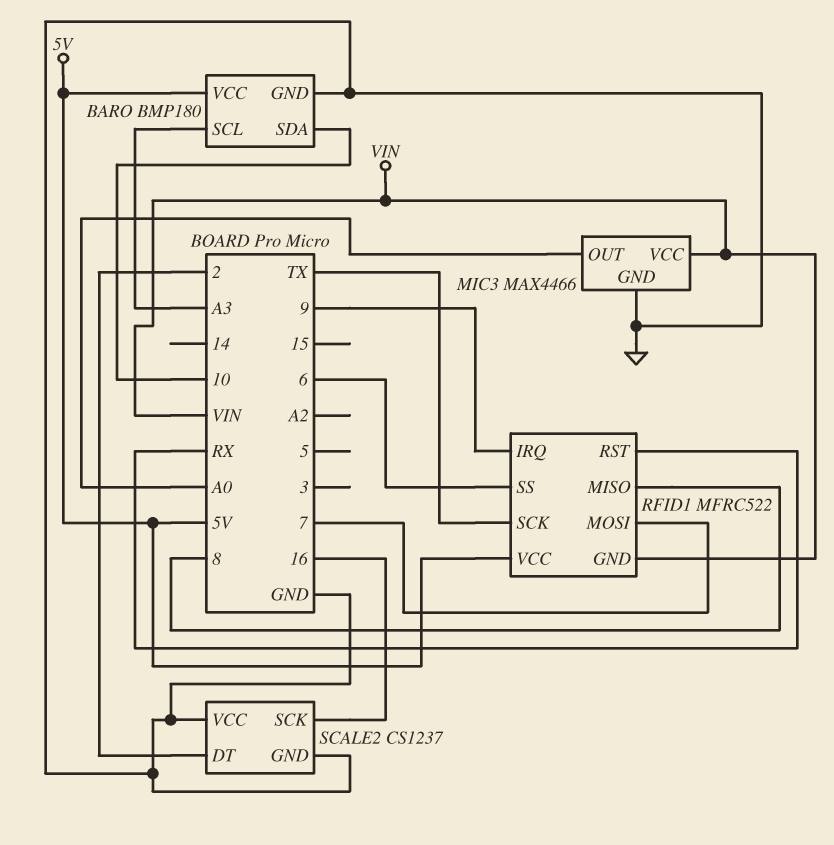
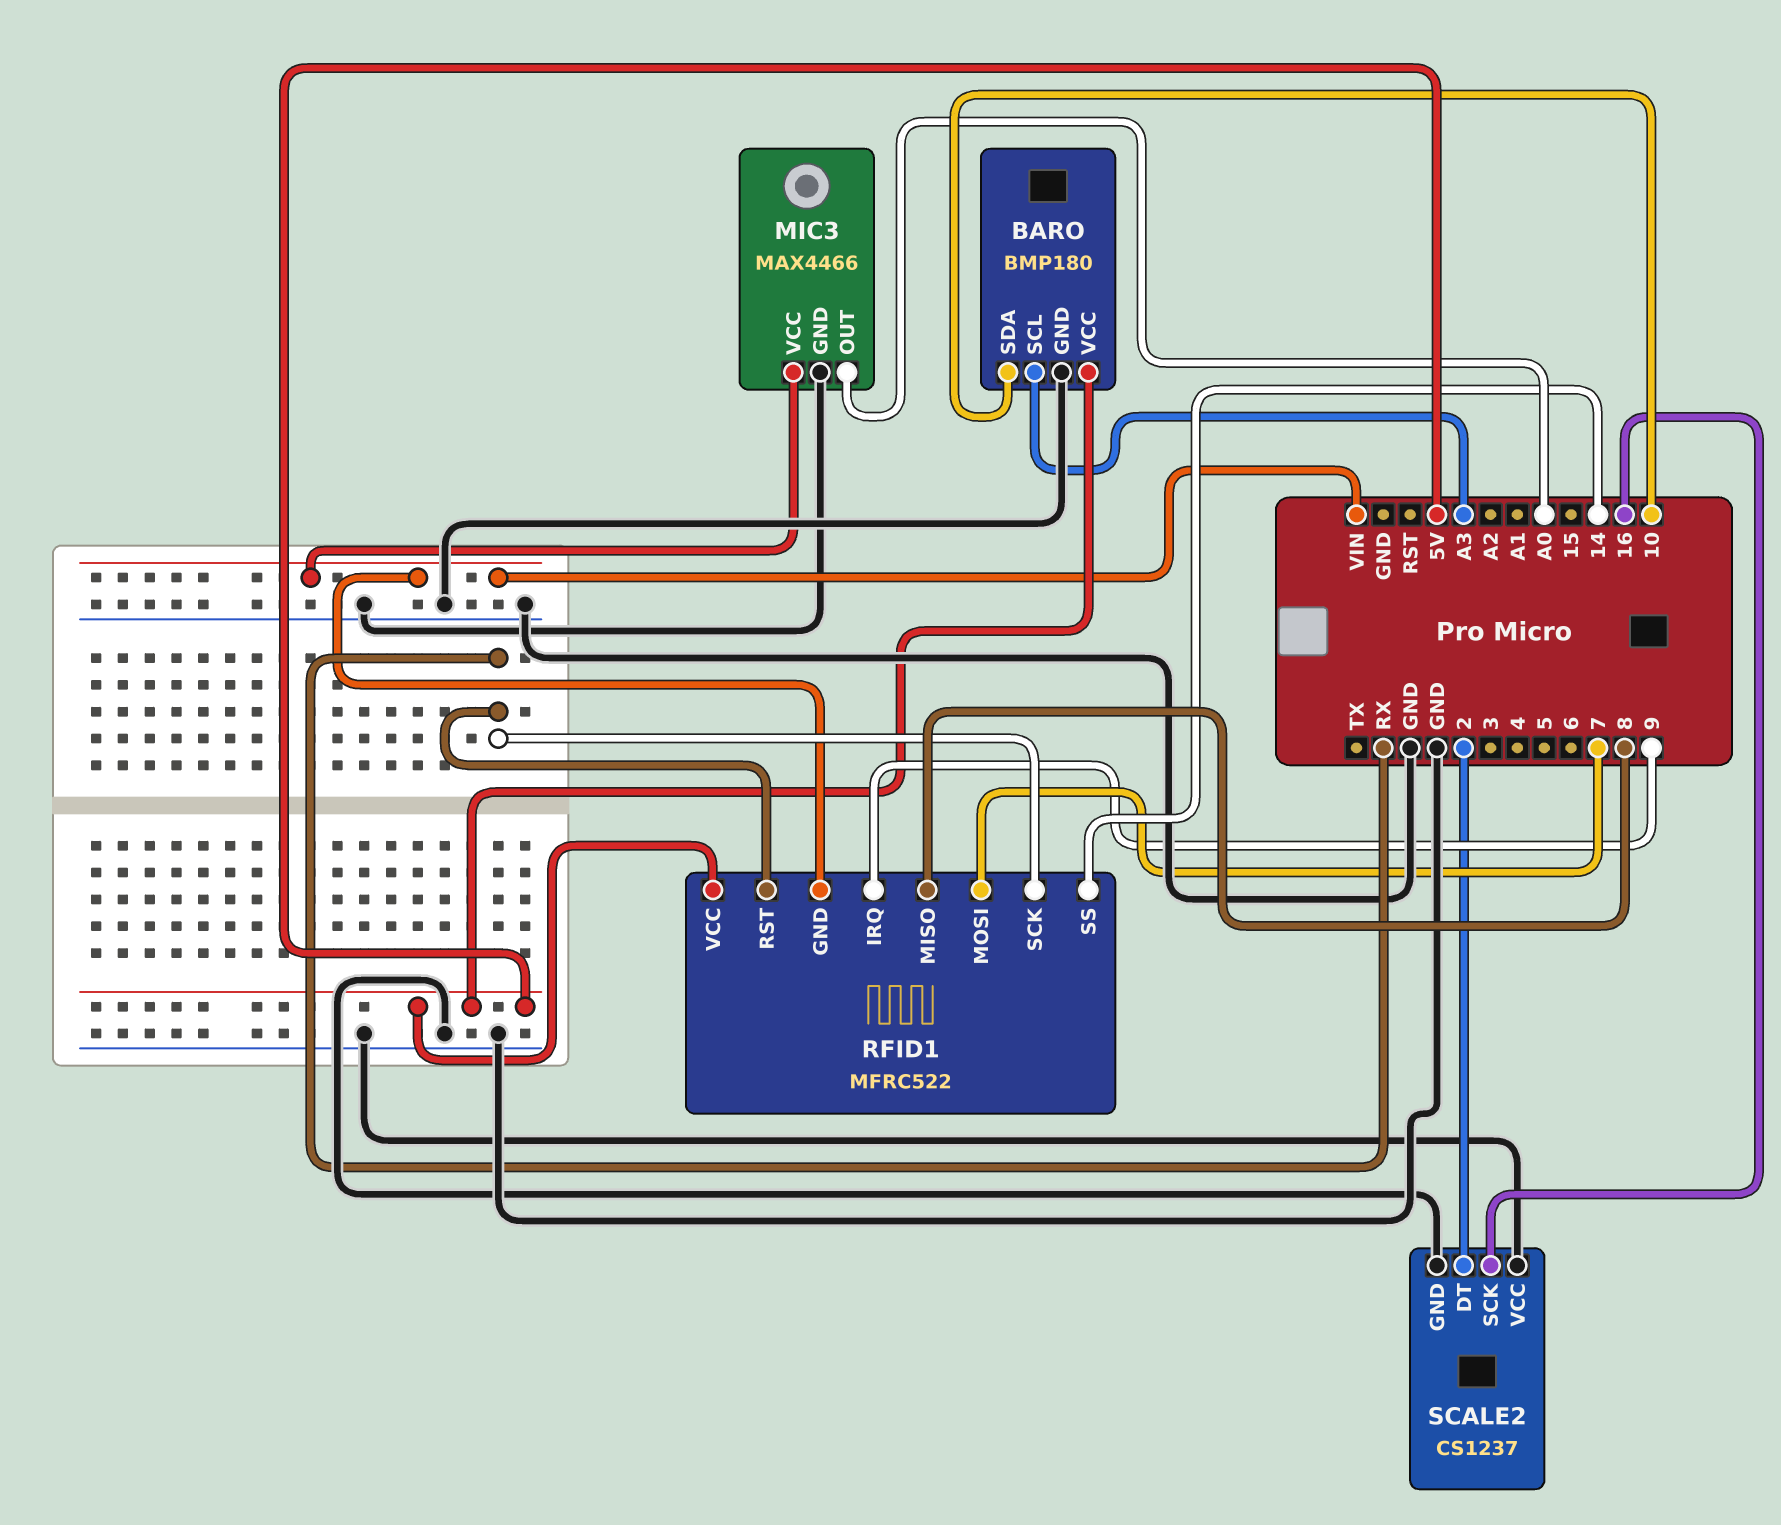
RFID1 pin SCK: TX -> RX
RFID1 pin SS: 6 -> 14

